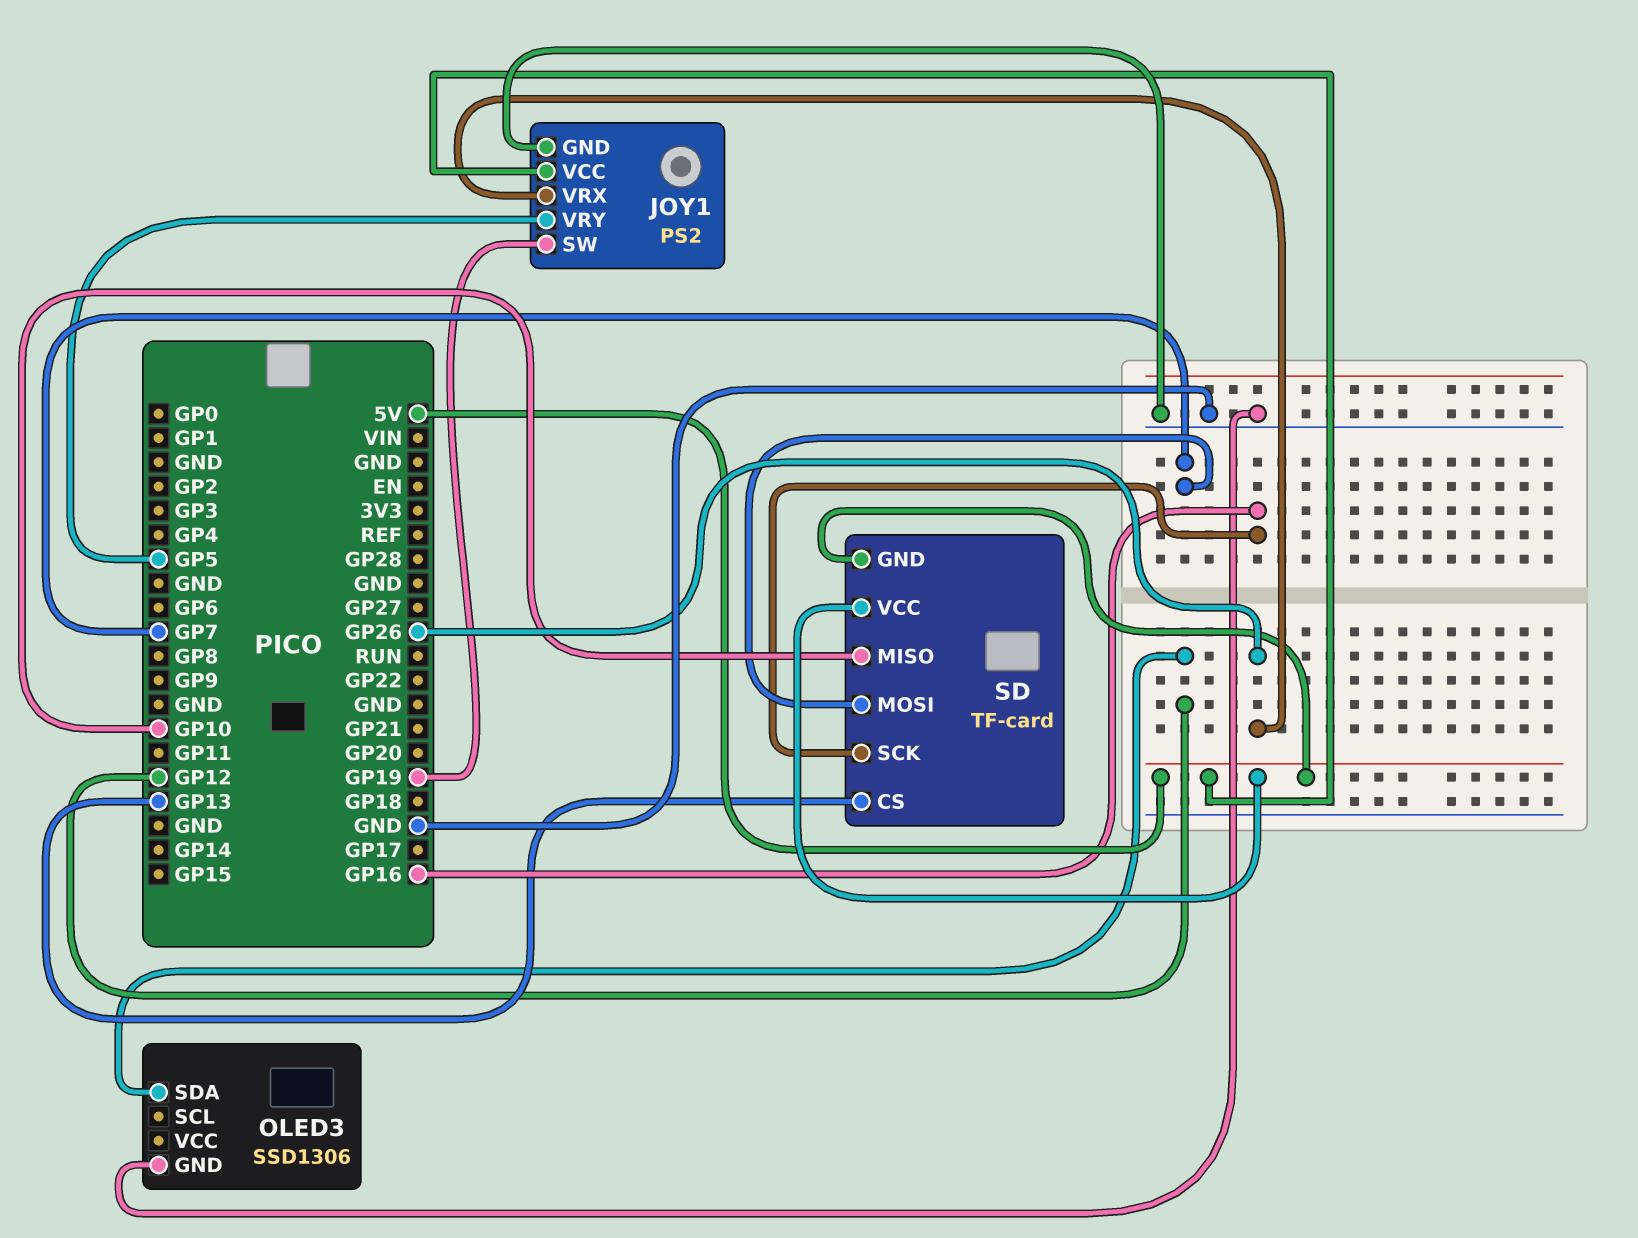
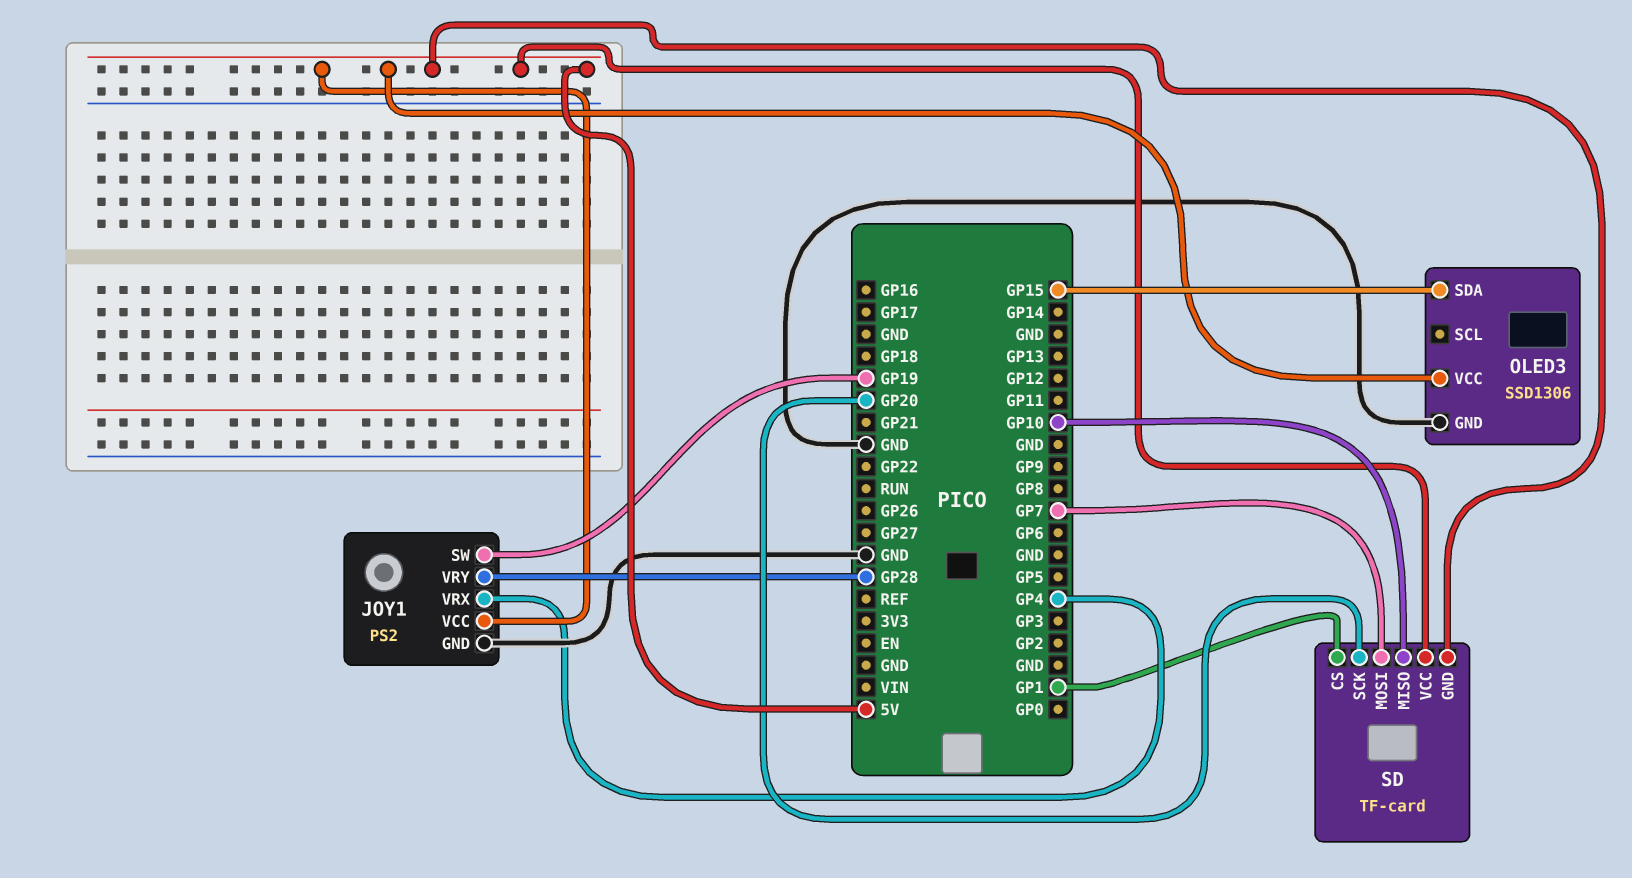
JOY1 pin VRX: GP26 -> GP4
JOY1 pin VRY: GP5 -> GP28
OLED3 pin SDA: GP12 -> GP15
OLED3 pin VCC: none -> 5V
SD pin CS: GP13 -> GP1
SD pin SCK: GP16 -> GP20

